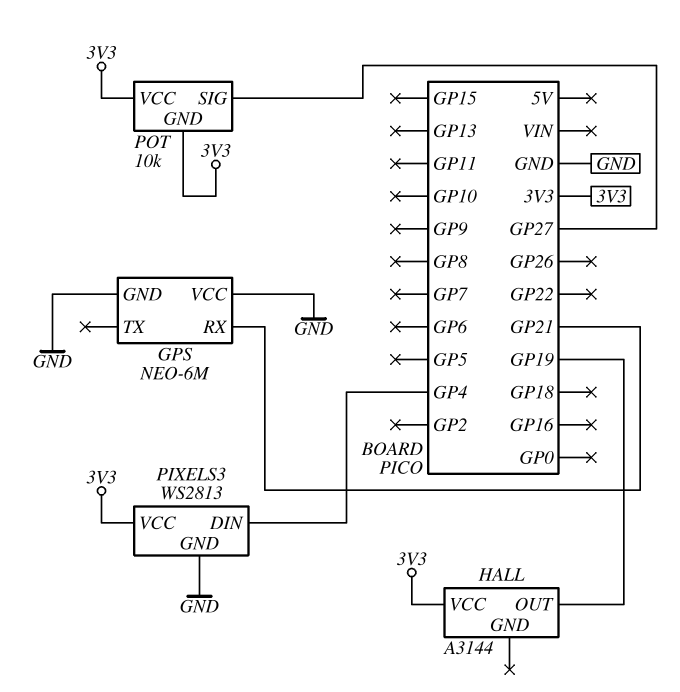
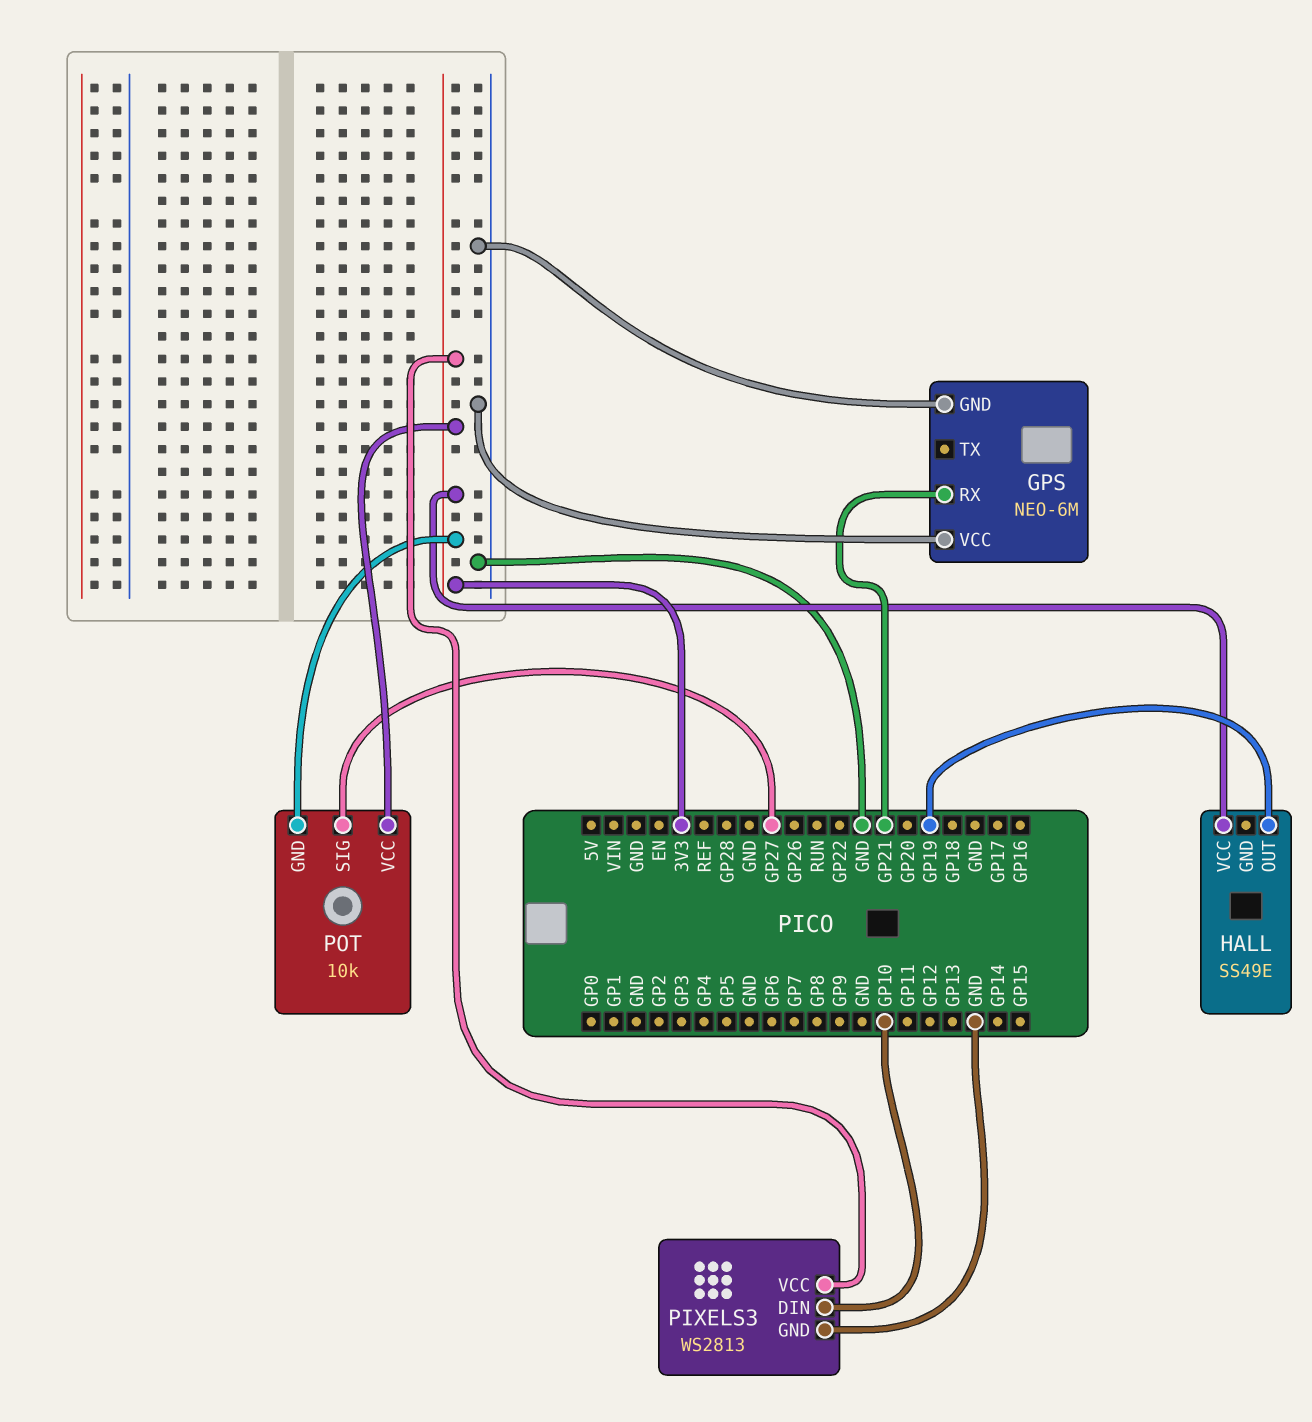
HALL: A3144 -> SS49E
PIXELS3 pin DIN: GP4 -> GP10

